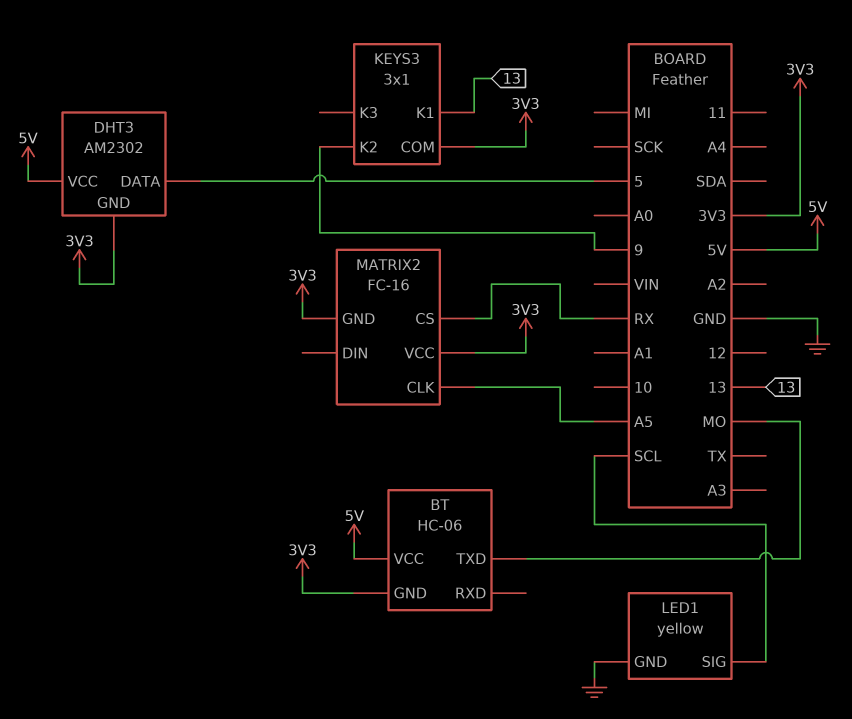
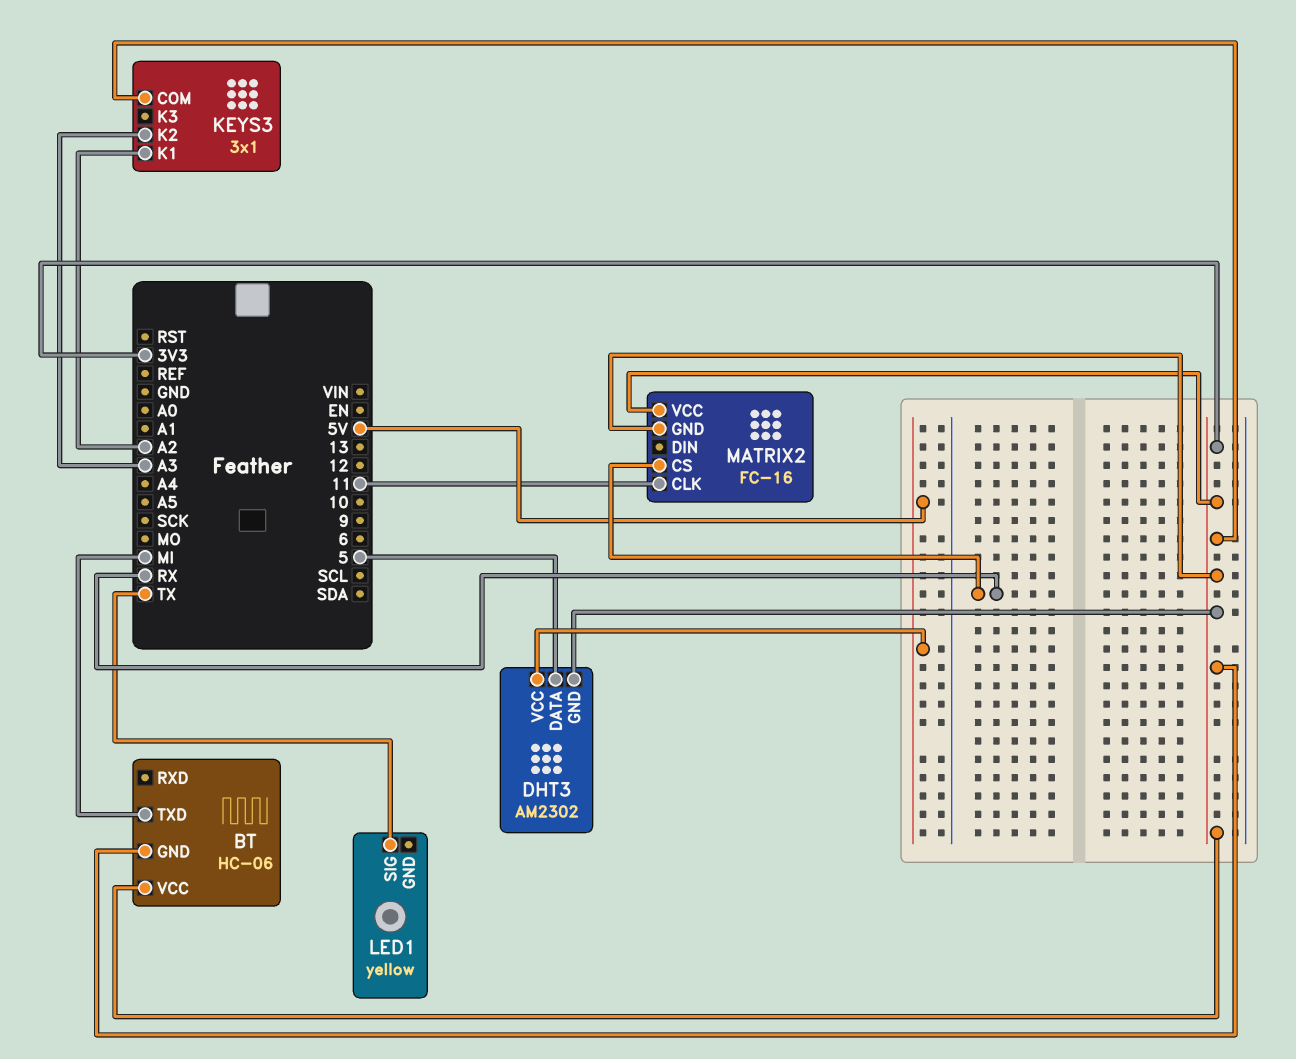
BT pin TXD: MO -> MI
BT pin VCC: 5V -> 3V3
KEYS3 pin K1: 13 -> A2
KEYS3 pin K2: 9 -> A3
LED1 pin GND: GND -> none
LED1 pin SIG: SCL -> TX
MATRIX2 pin CLK: A5 -> 11

